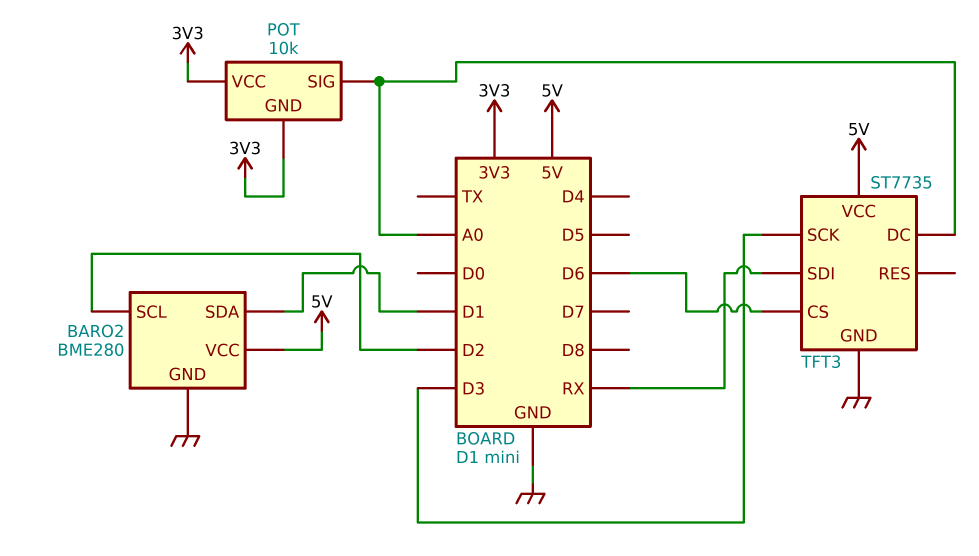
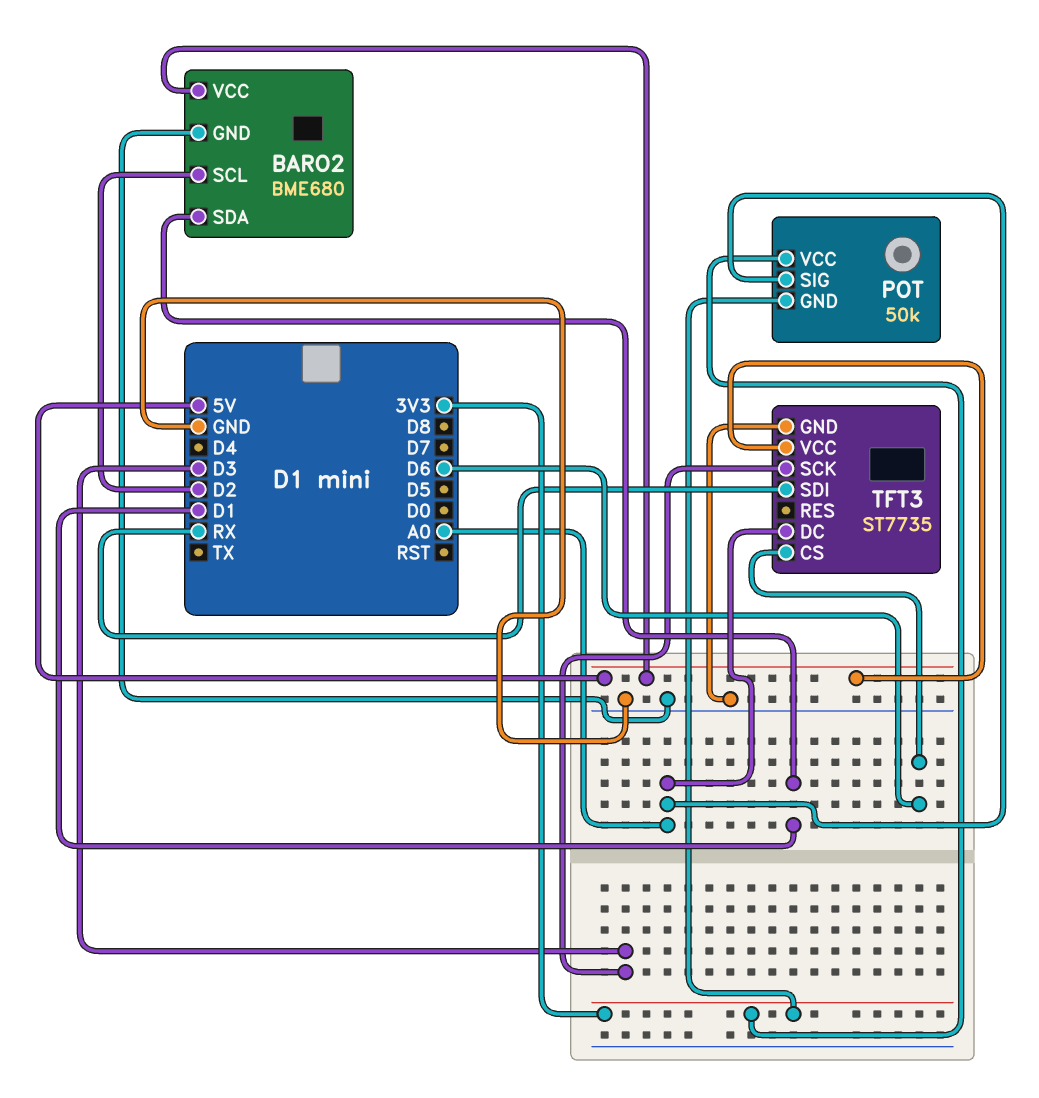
BARO2: BME280 -> BME680
POT: 10k -> 50k

